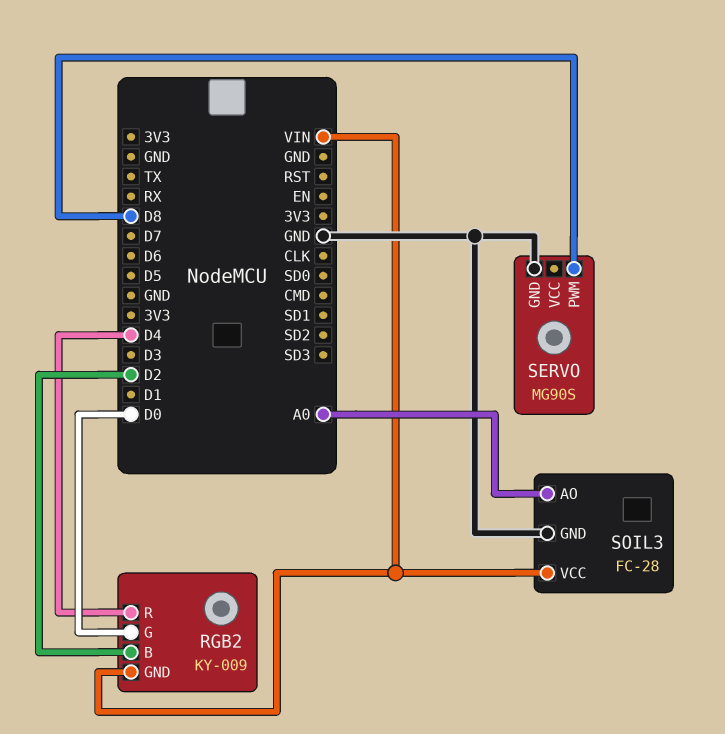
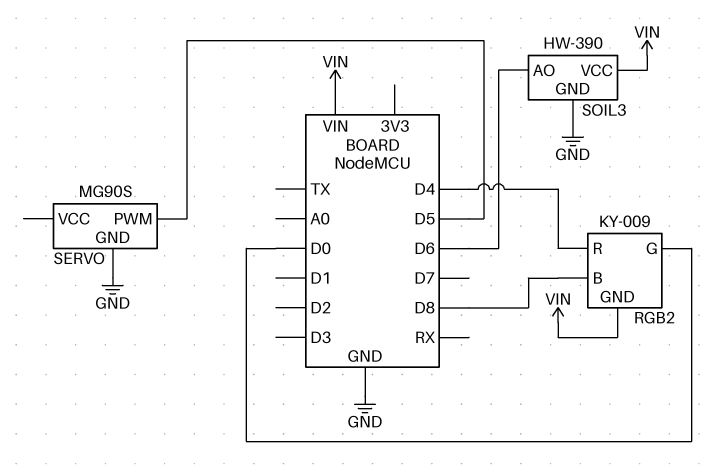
RGB2 pin B: D2 -> D8
SERVO pin PWM: D8 -> D5
SOIL3: FC-28 -> HW-390
SOIL3 pin AO: A0 -> D6

